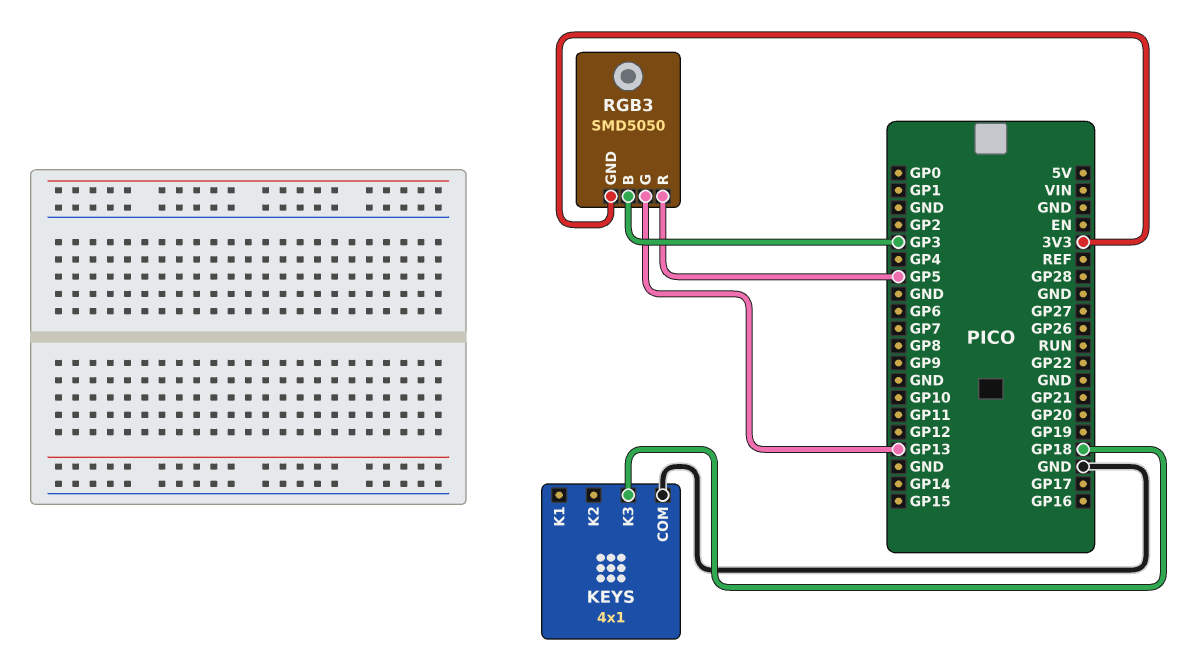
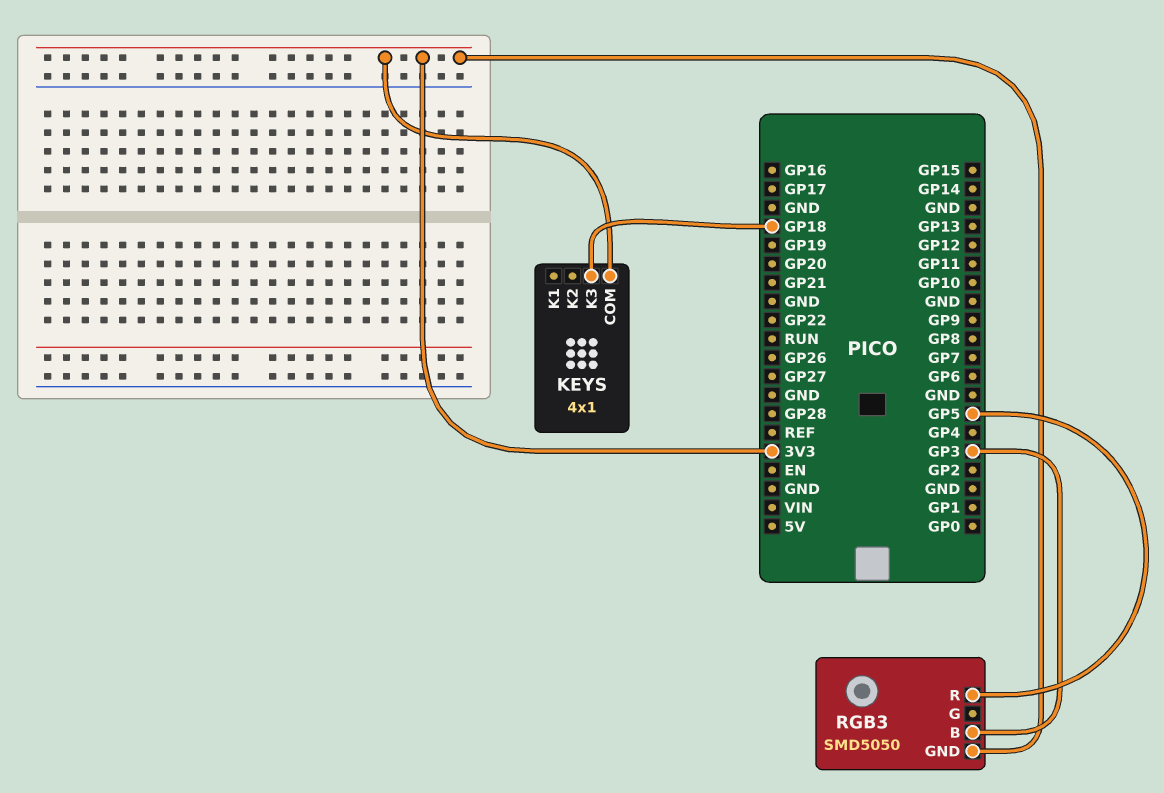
KEYS pin COM: GND -> 3V3
RGB3 pin G: GP13 -> none

